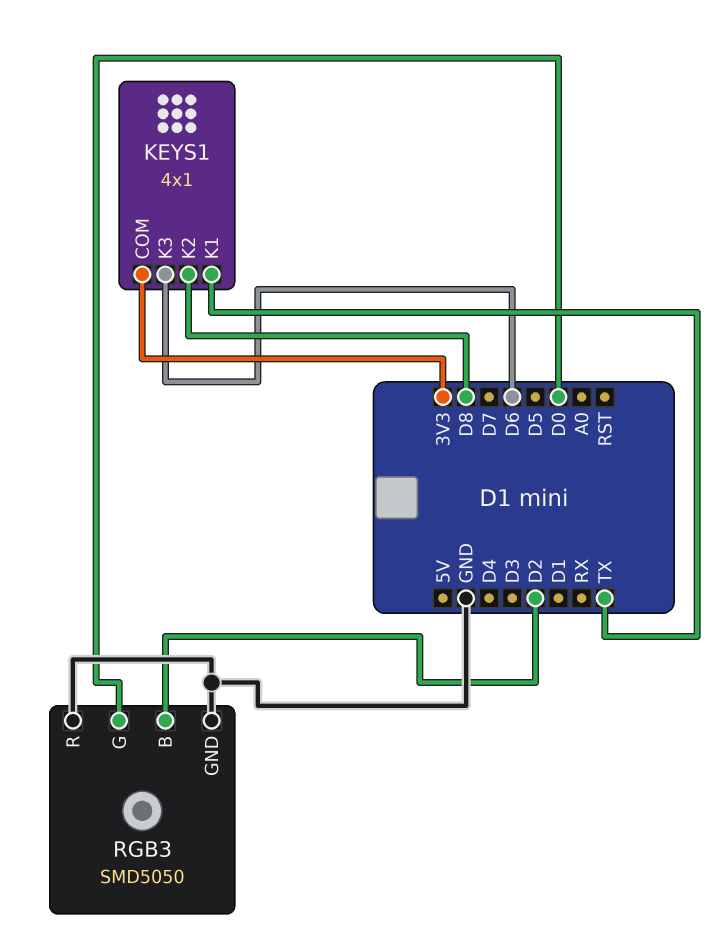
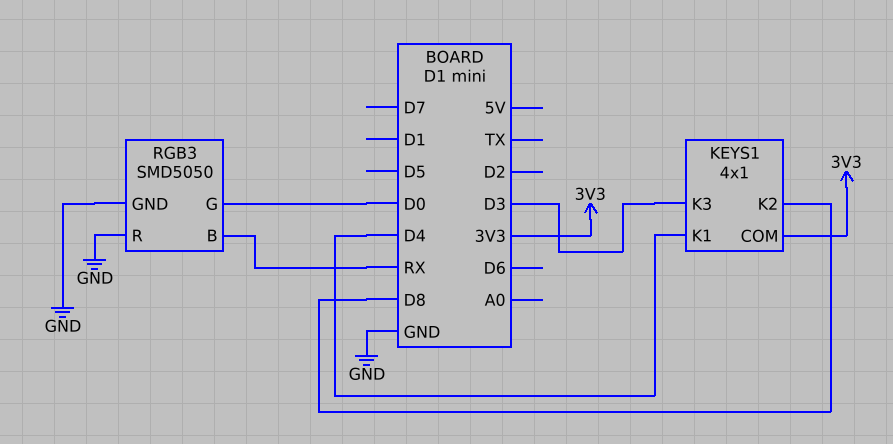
KEYS1 pin K1: TX -> D4
KEYS1 pin K3: D6 -> D3
RGB3 pin B: D2 -> RX

